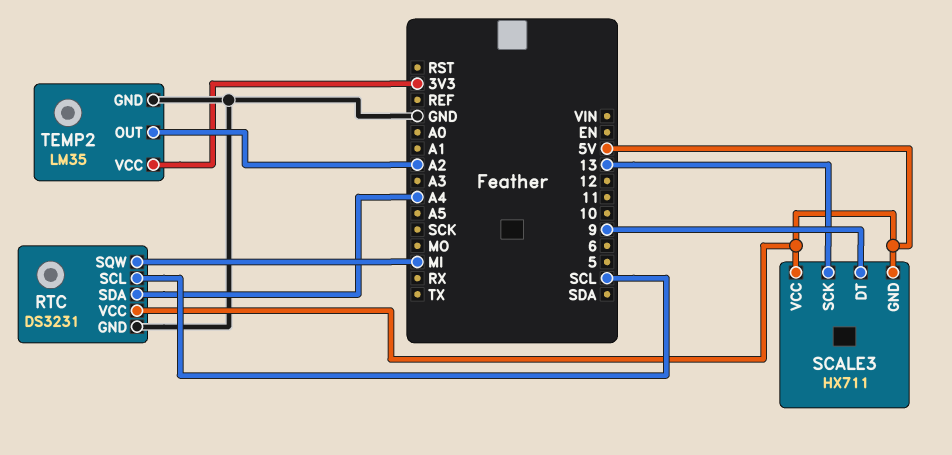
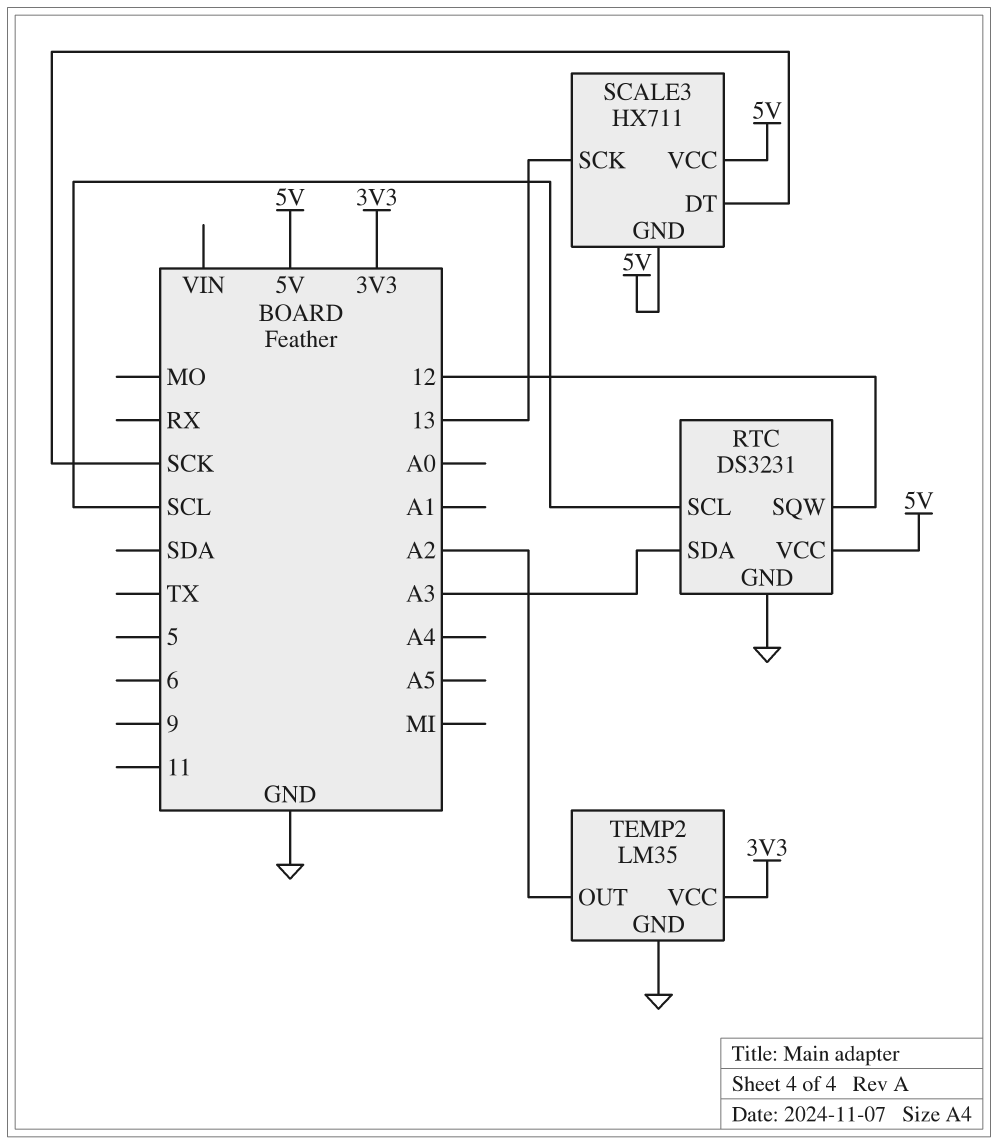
RTC pin SDA: A4 -> A3
RTC pin SQW: MI -> 12
SCALE3 pin DT: 9 -> SCK

